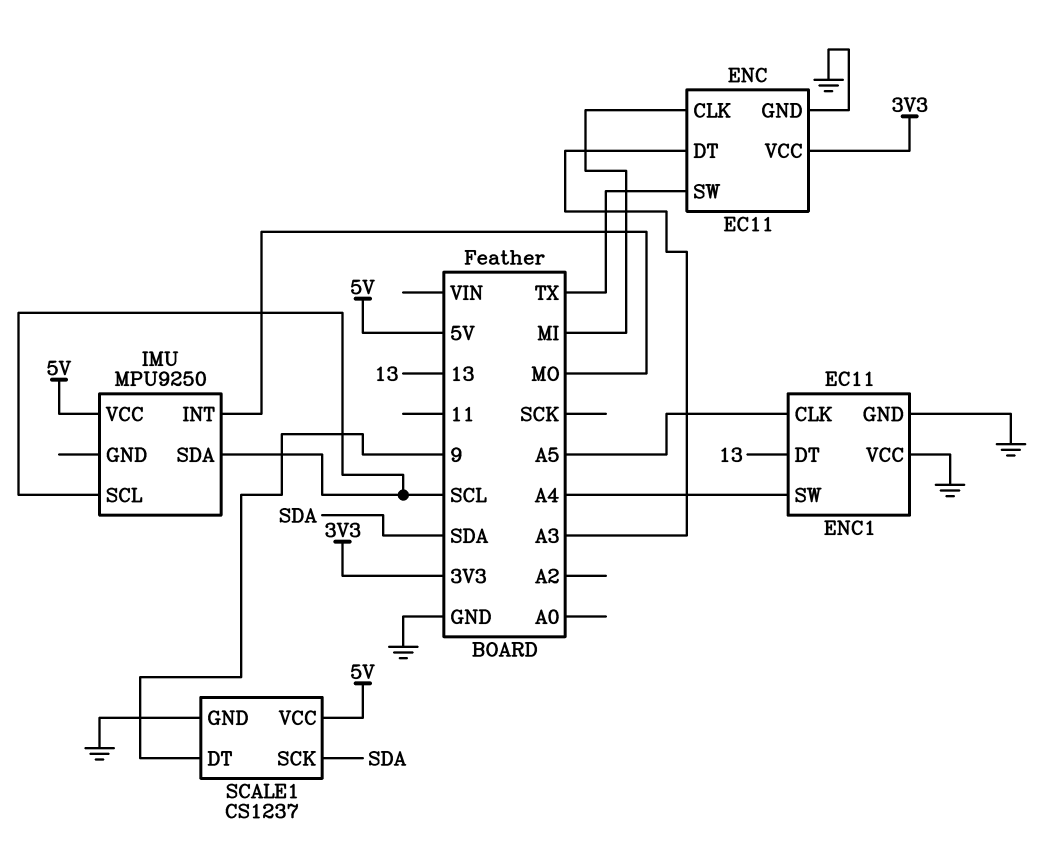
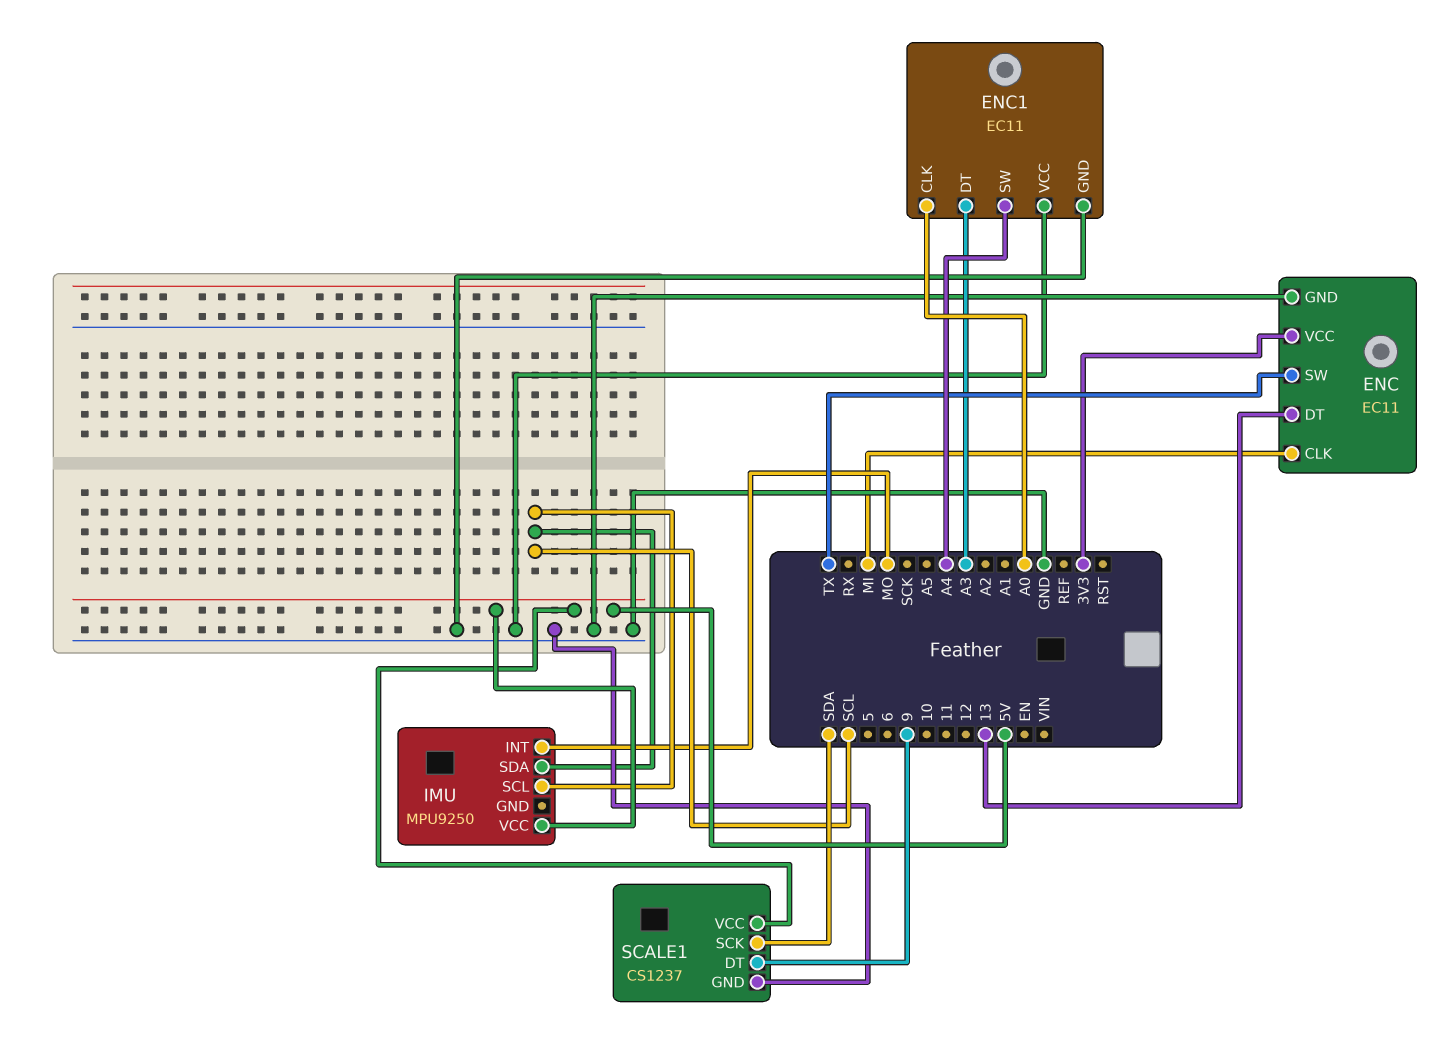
ENC pin DT: A3 -> 13
ENC1 pin CLK: A5 -> A0
ENC1 pin DT: 13 -> A3

